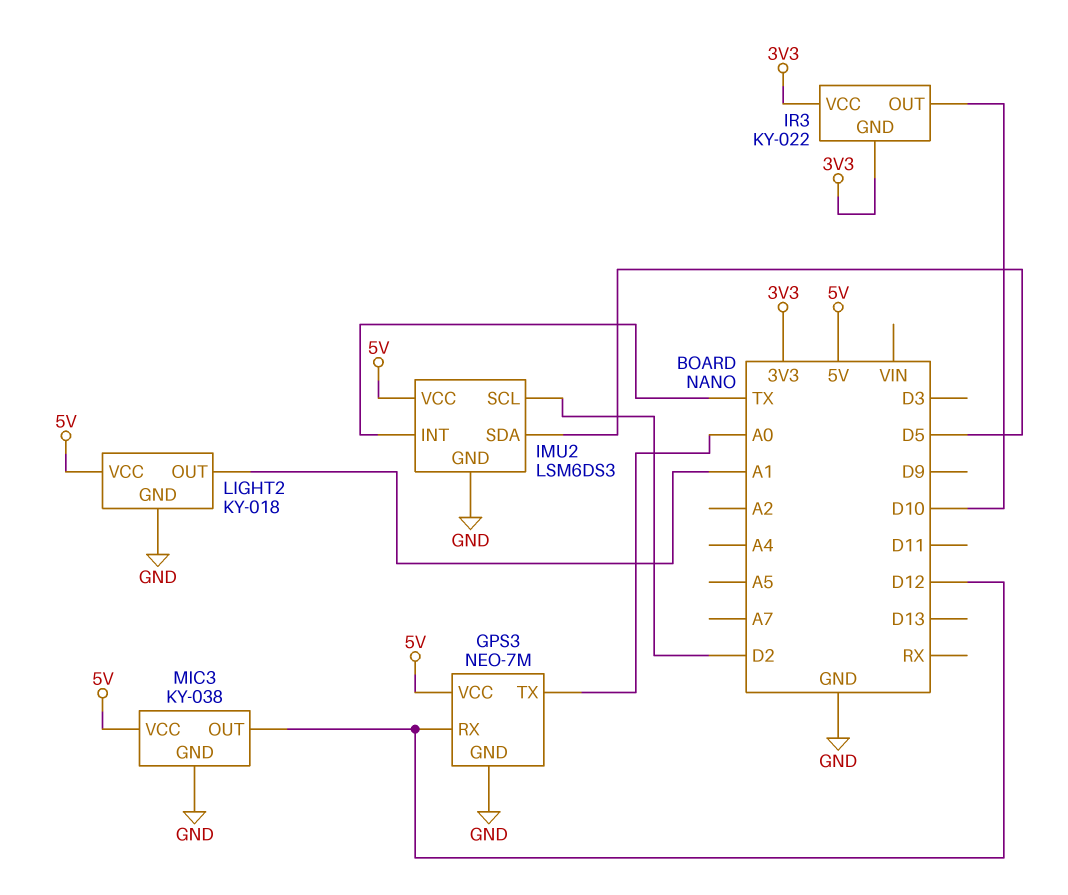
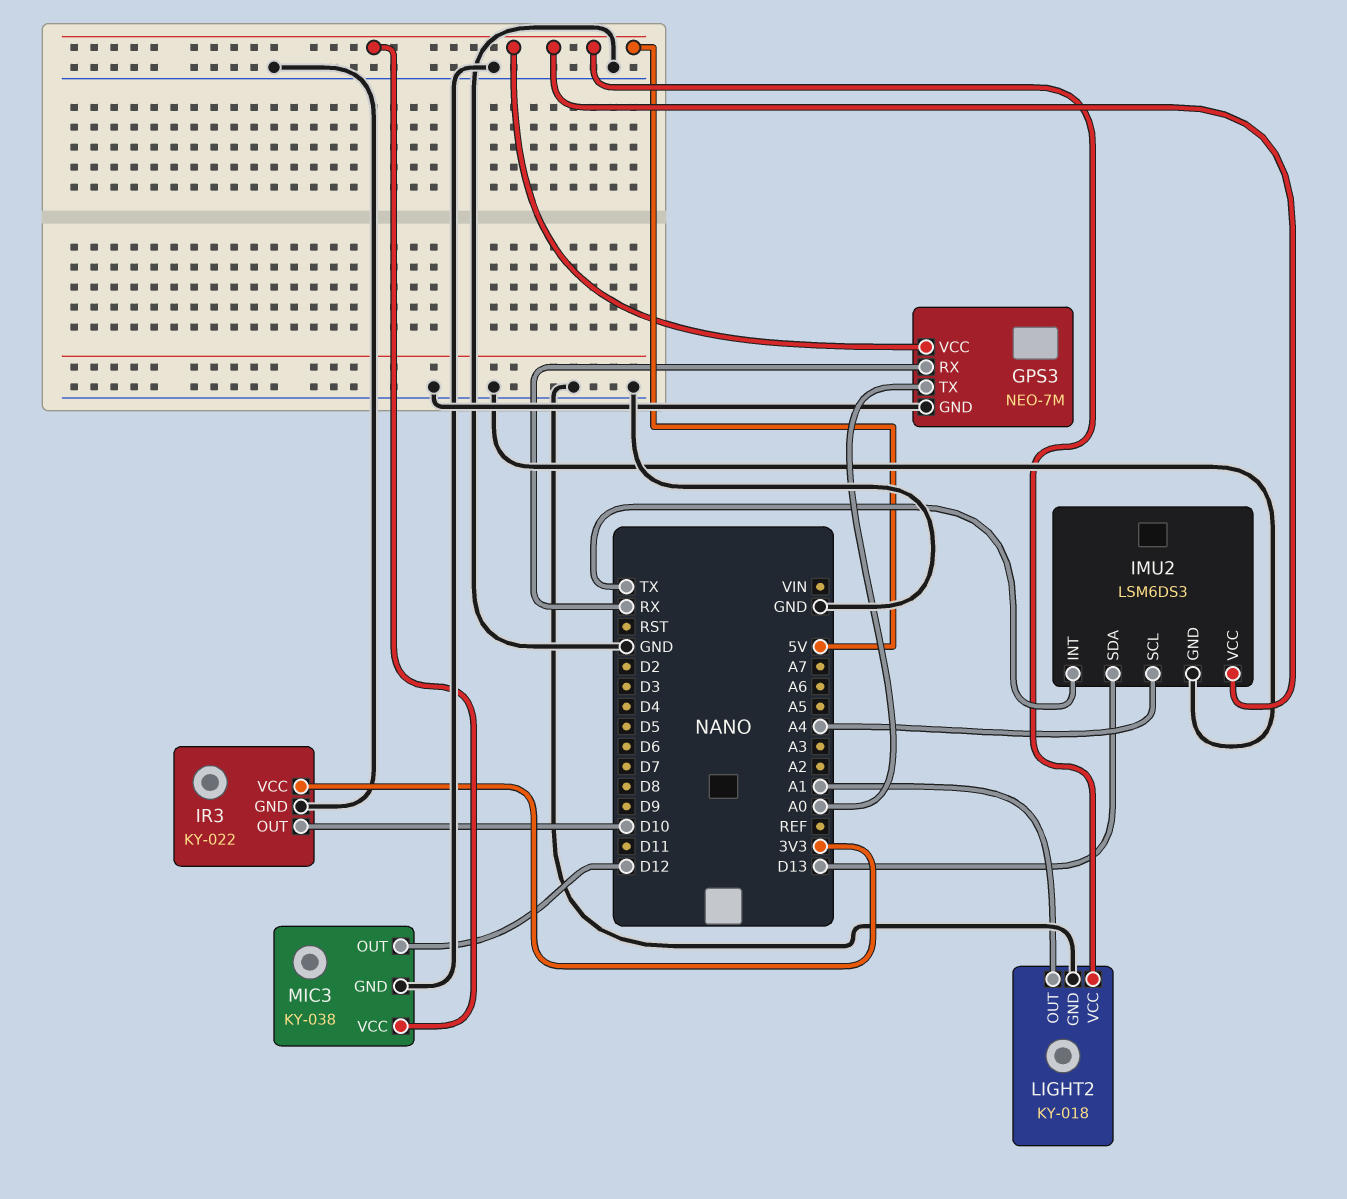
GPS3 pin RX: D12 -> RX
IMU2 pin SCL: D2 -> A4
IMU2 pin SDA: D5 -> D13
IR3 pin GND: 3V3 -> GND

